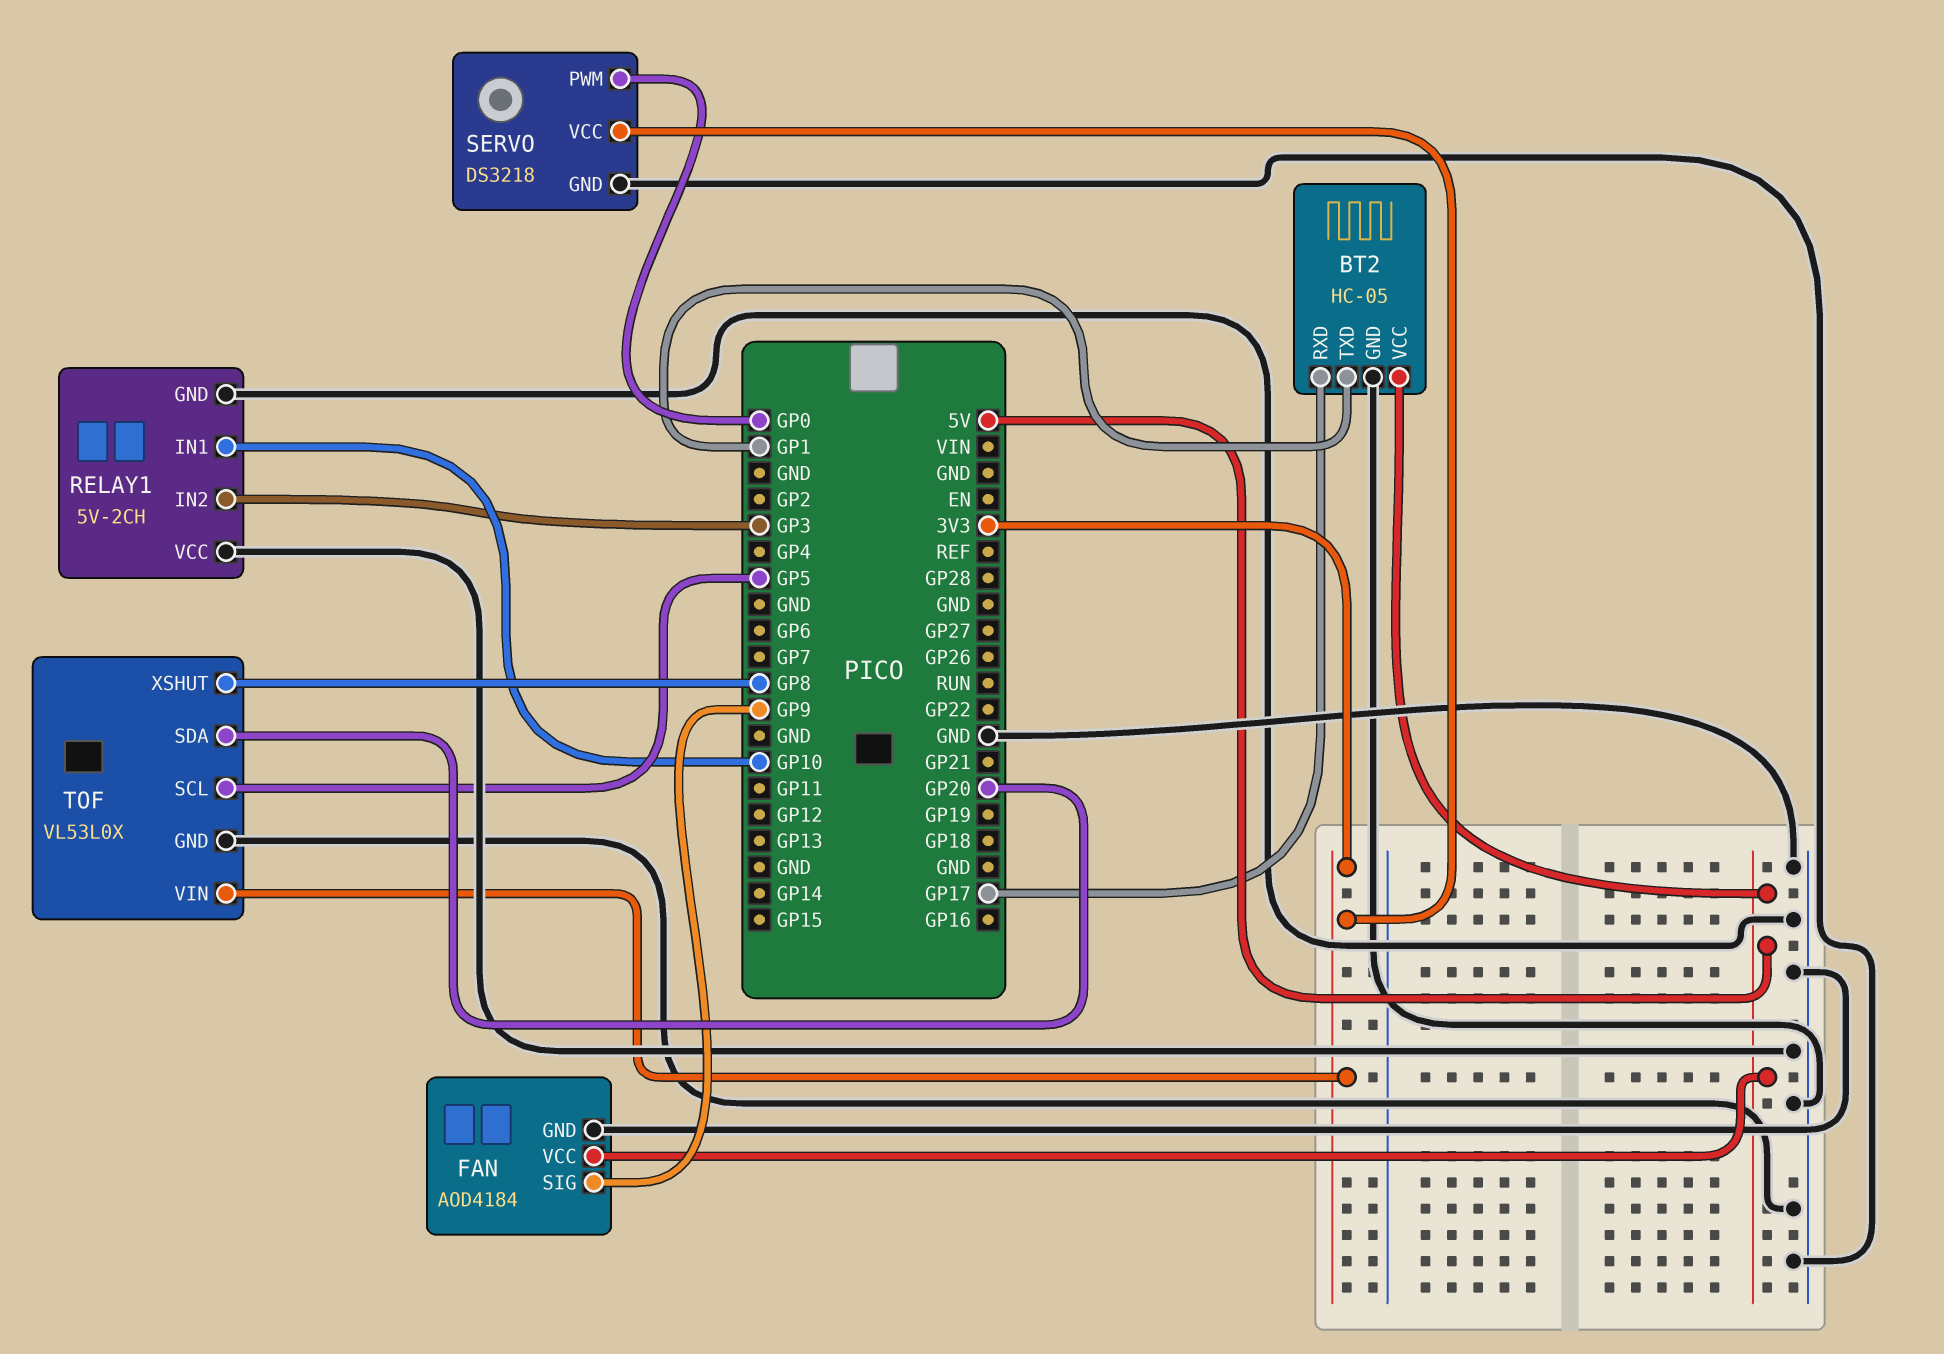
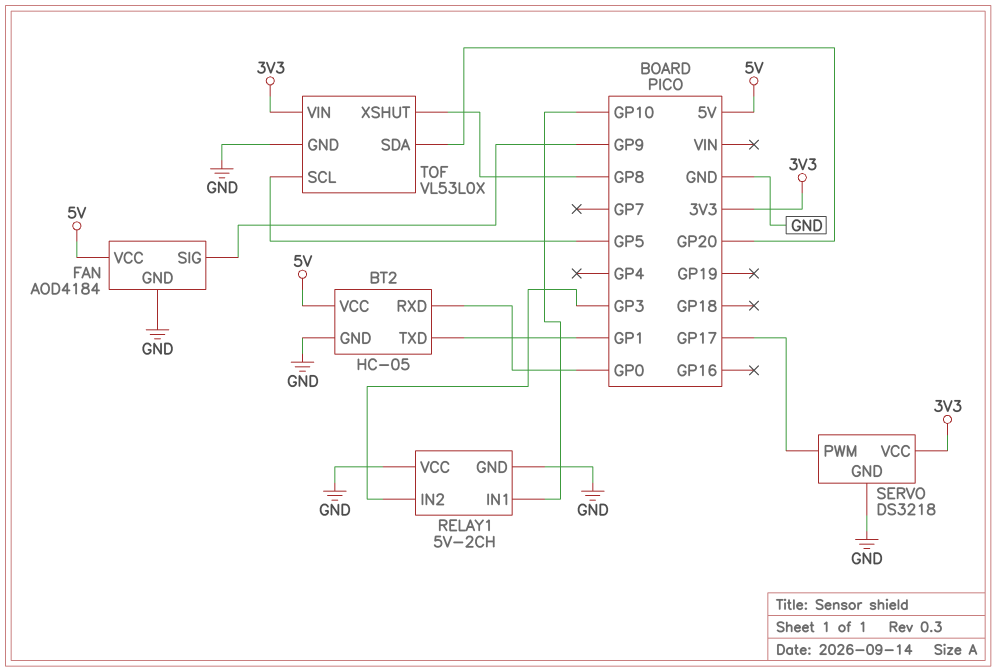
BT2 pin RXD: GP17 -> GP0
SERVO pin PWM: GP0 -> GP17

